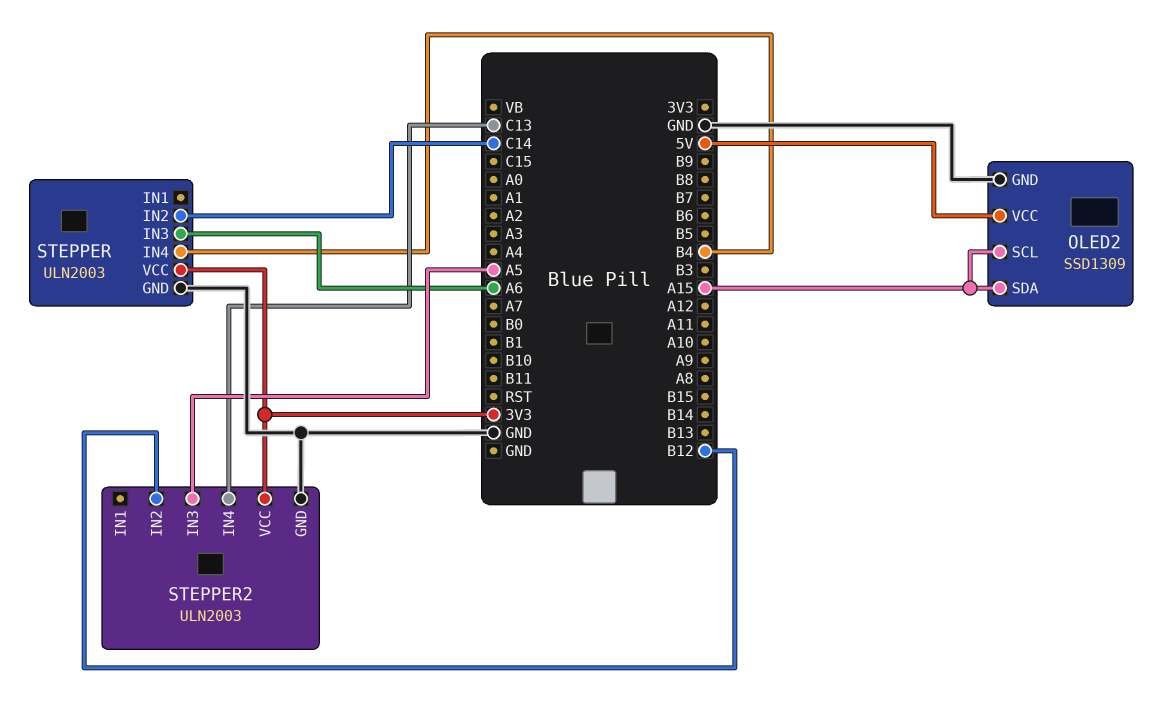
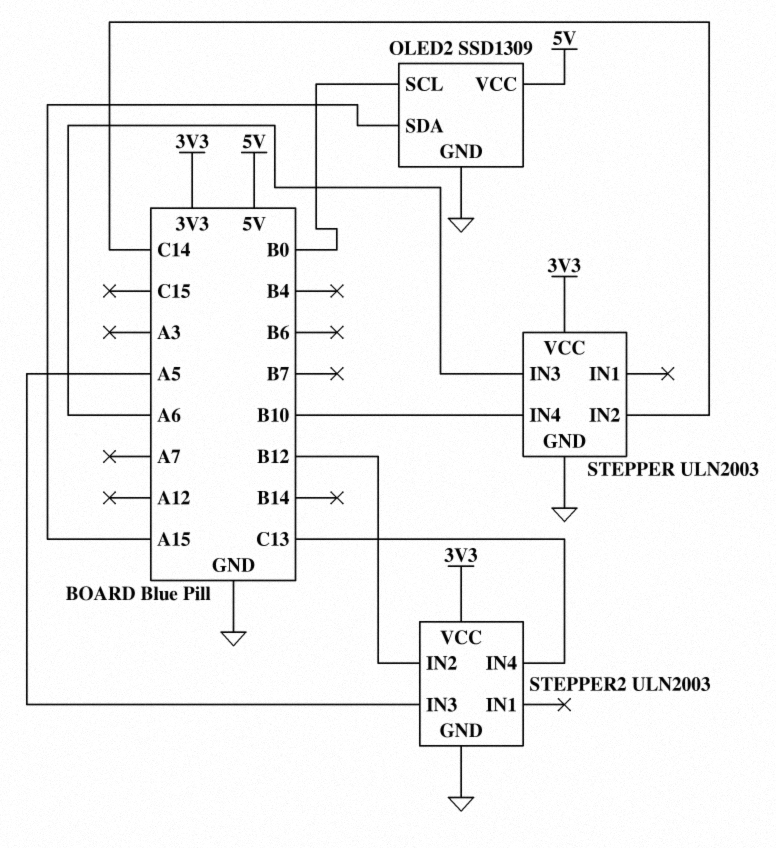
OLED2 pin SCL: A15 -> B0
STEPPER pin IN4: B4 -> B10

